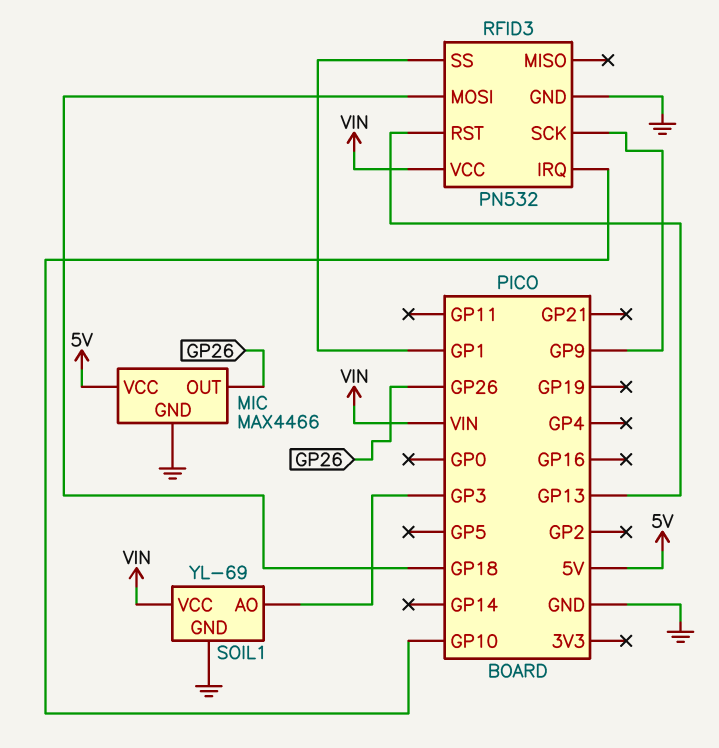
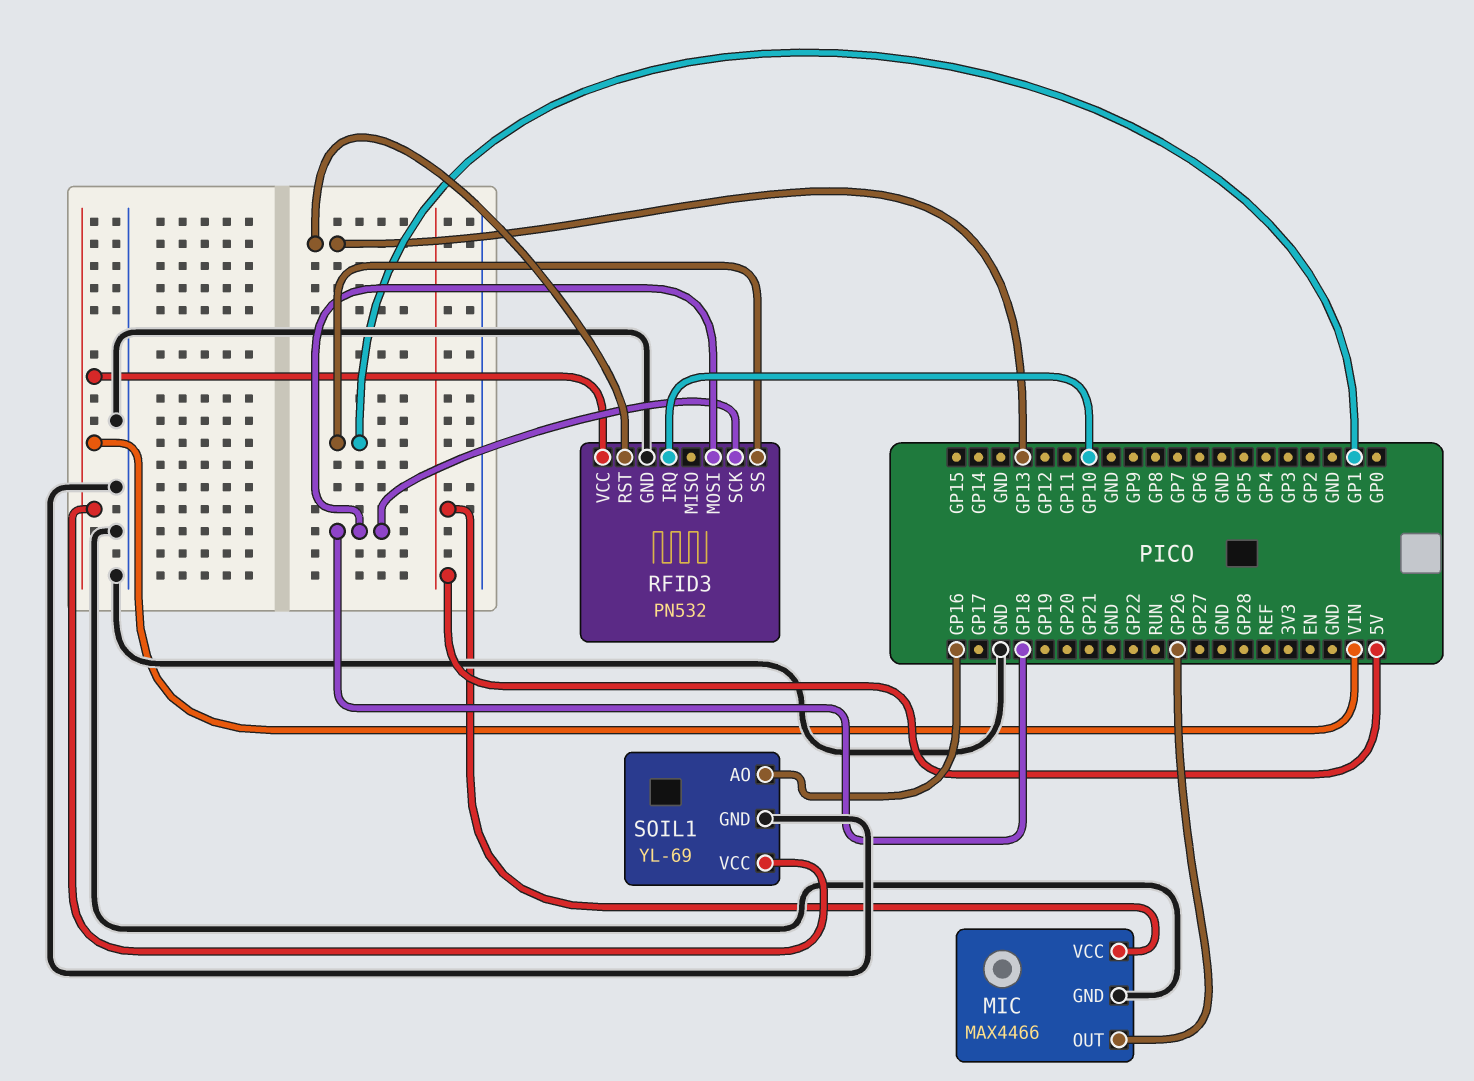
RFID3 pin SCK: GP9 -> GP18
SOIL1 pin AO: GP3 -> GP16

